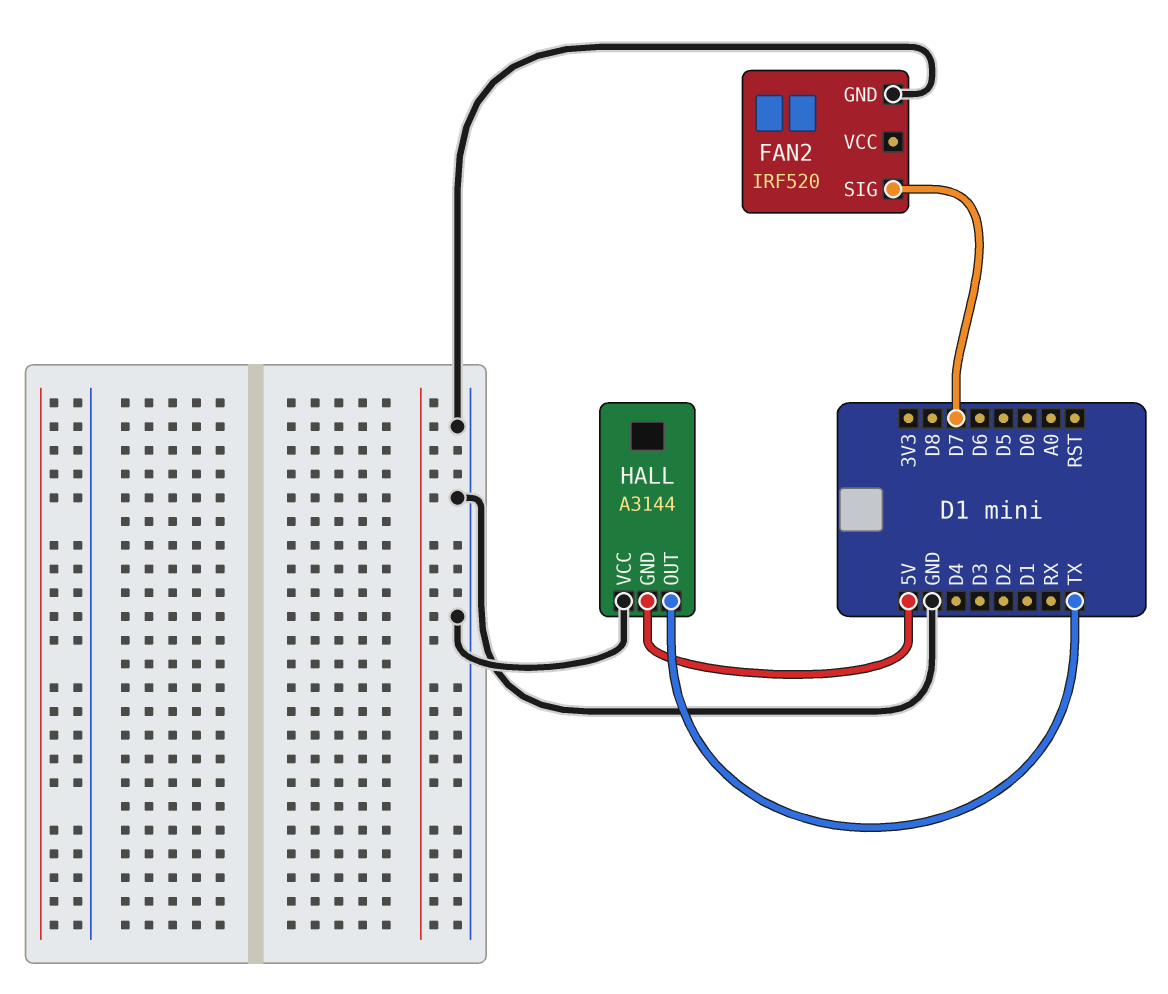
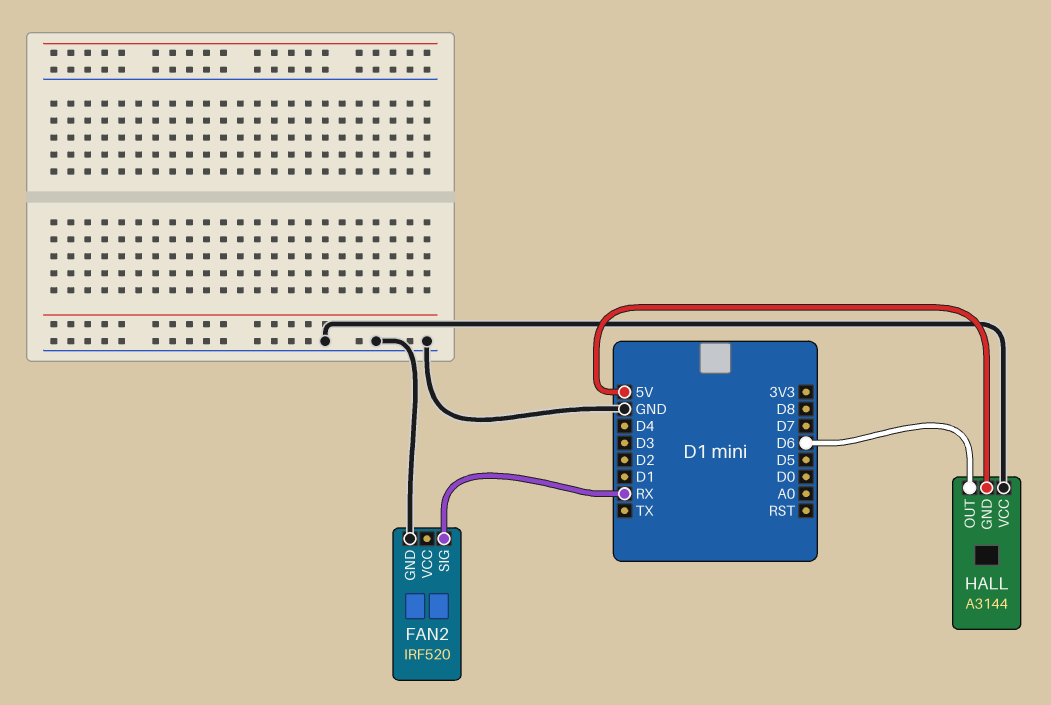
FAN2 pin SIG: D7 -> RX
HALL pin OUT: TX -> D6

